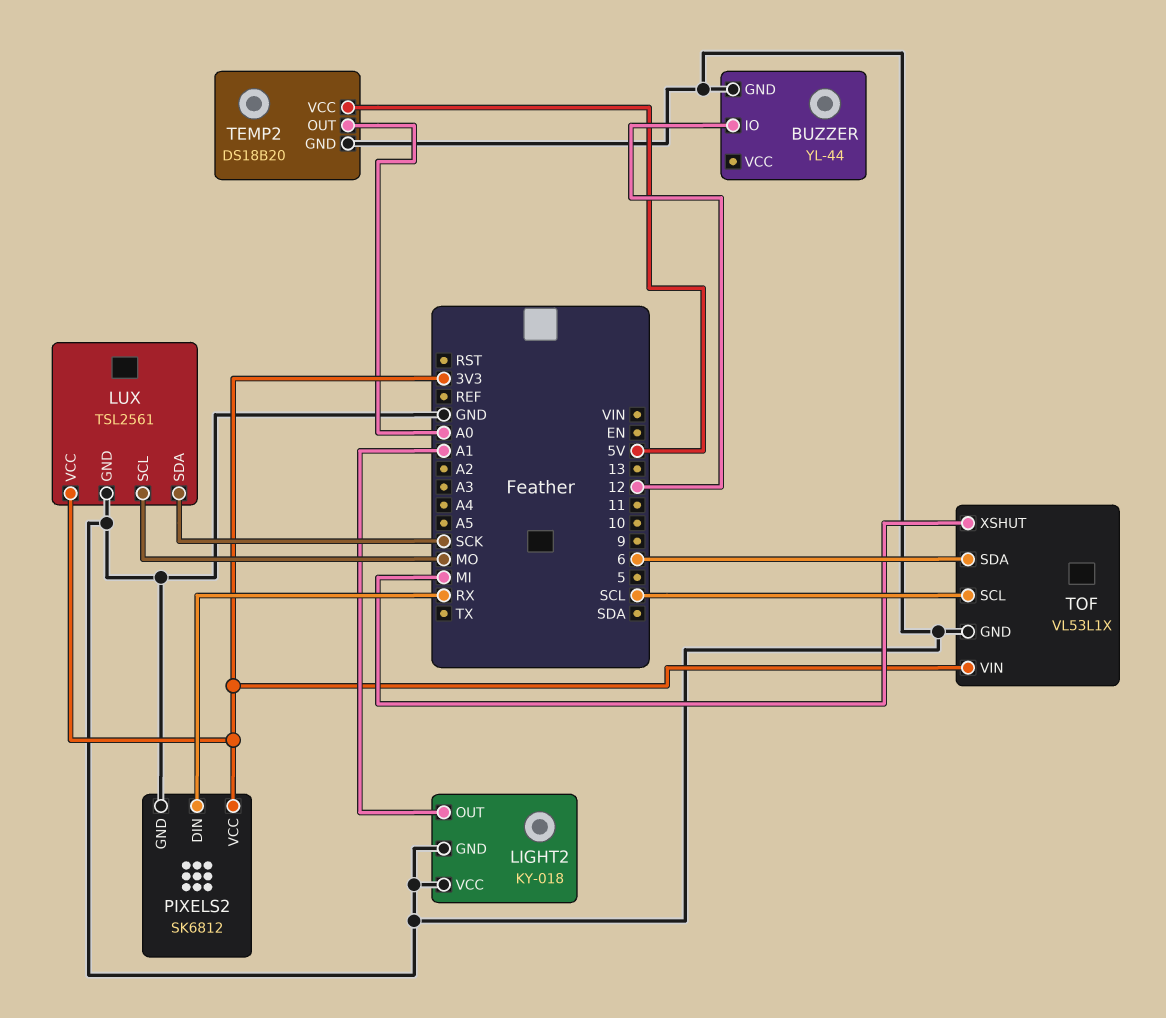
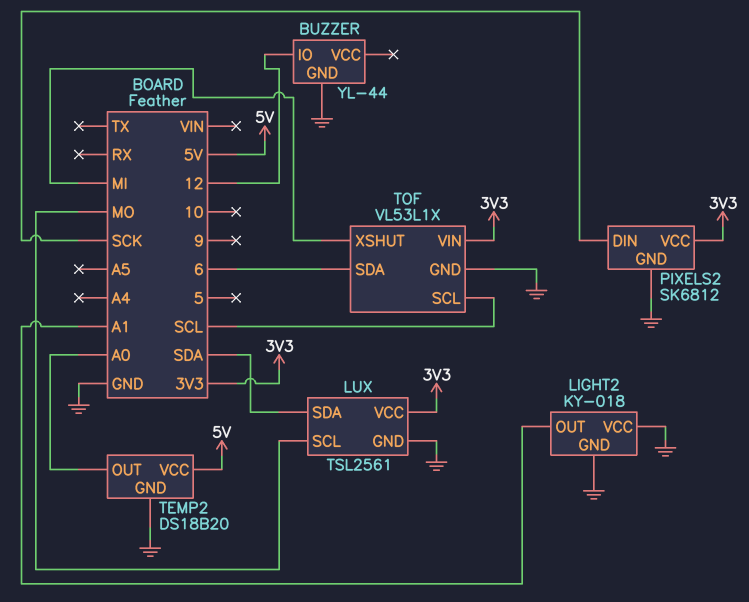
LUX pin SDA: SCK -> SDA
PIXELS2 pin DIN: RX -> SCK

